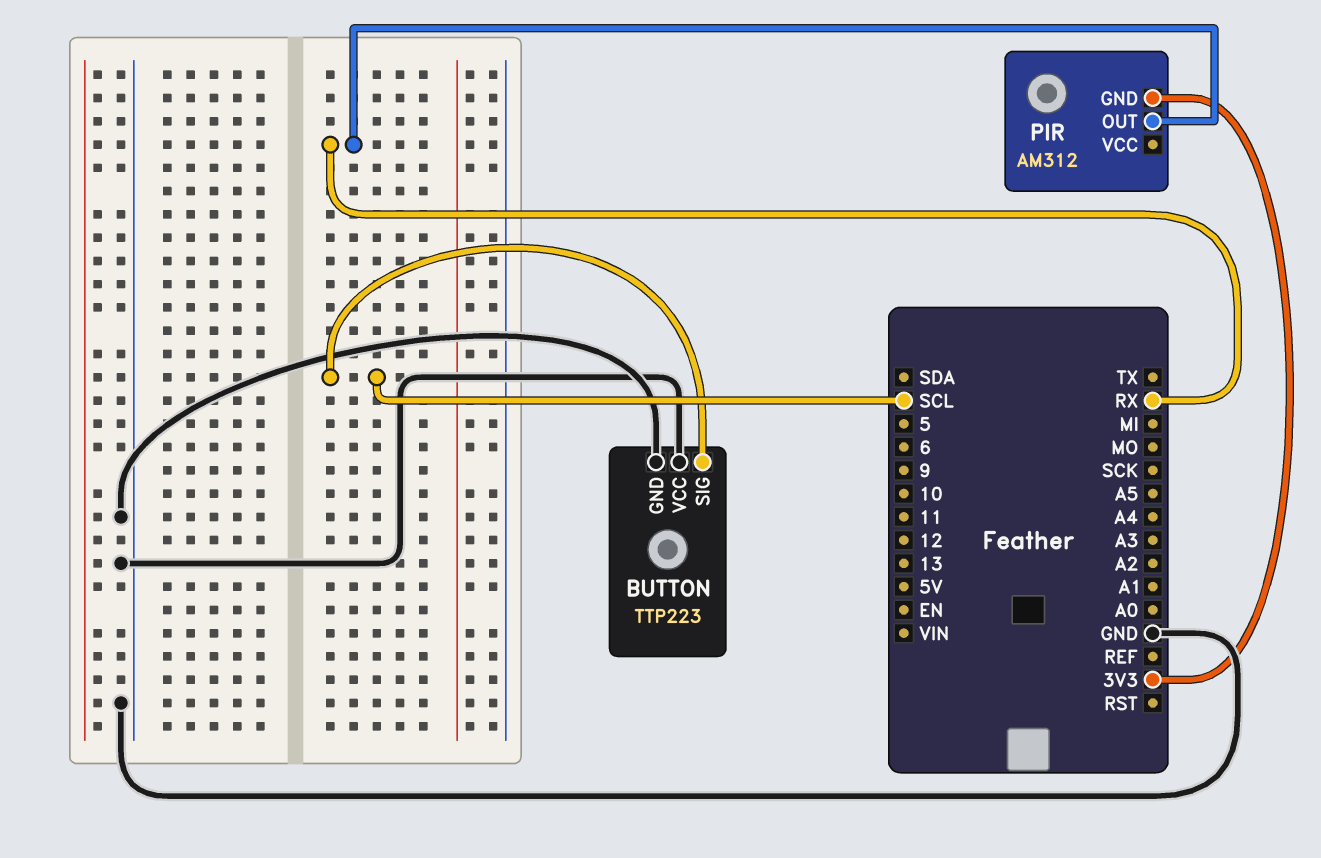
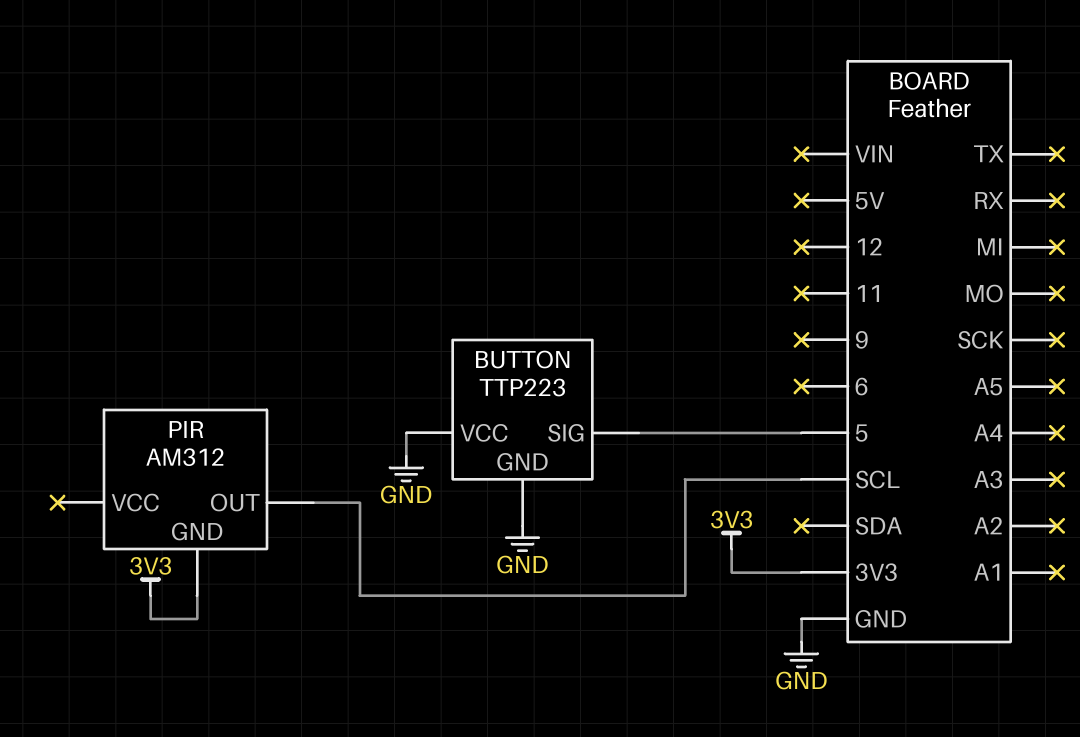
BUTTON pin SIG: SCL -> 5
PIR pin OUT: RX -> SCL

